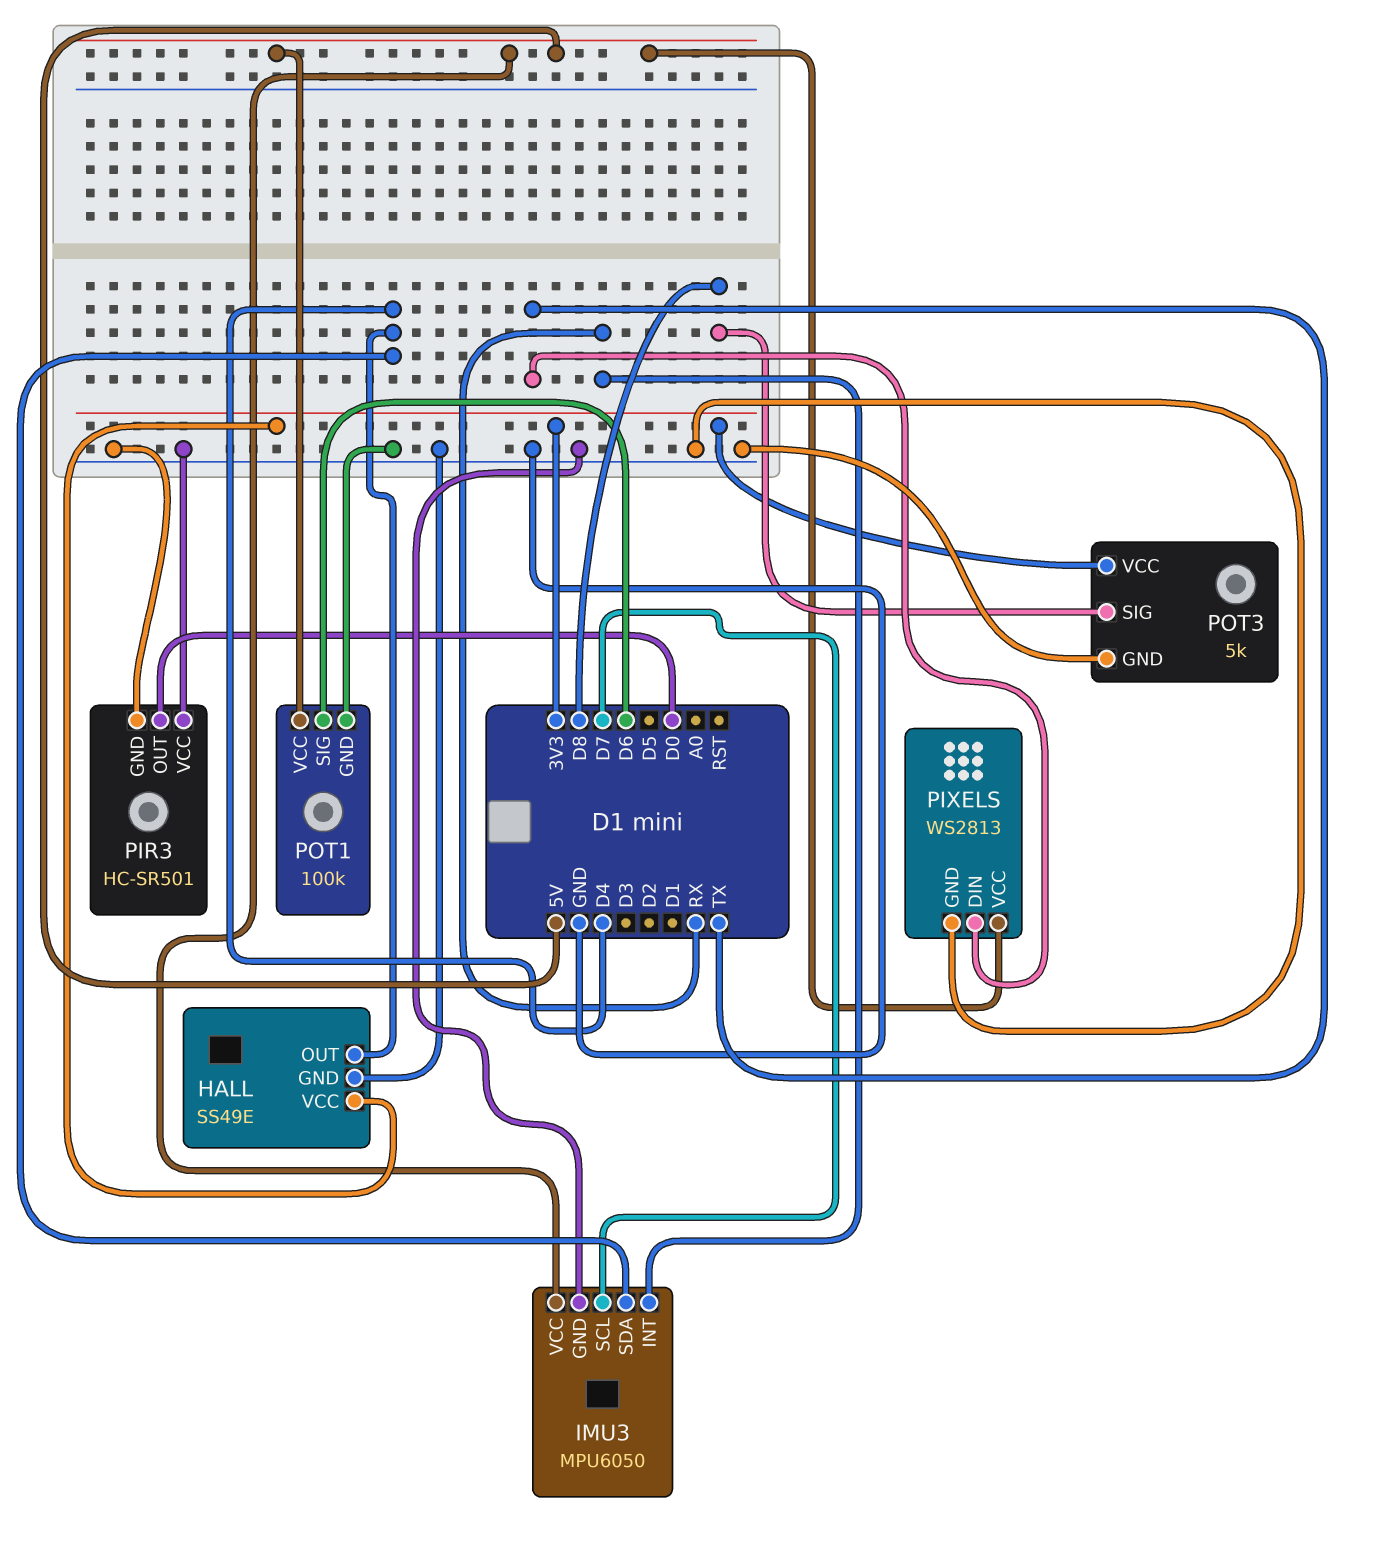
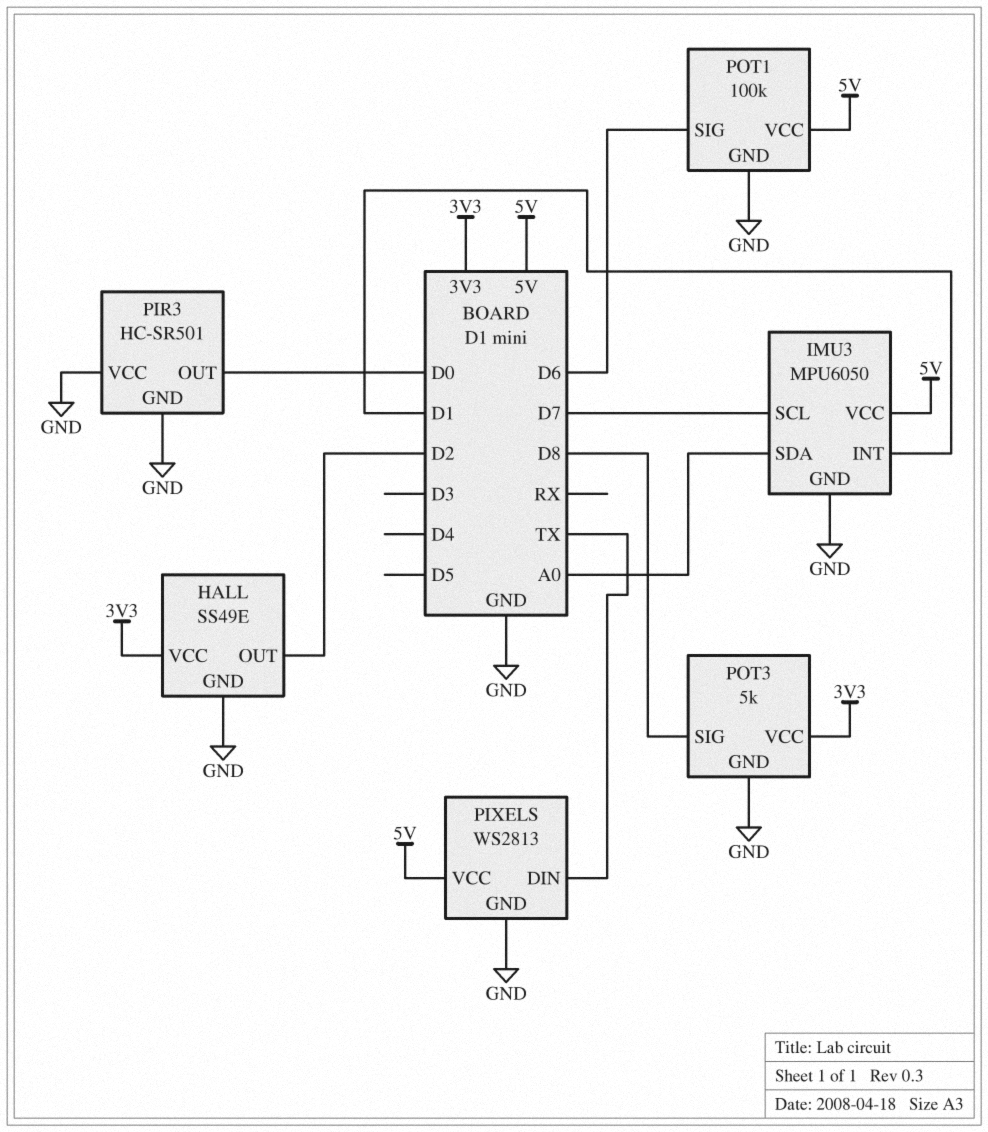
HALL pin OUT: D4 -> D2
IMU3 pin INT: RX -> D1
IMU3 pin SDA: D4 -> A0

